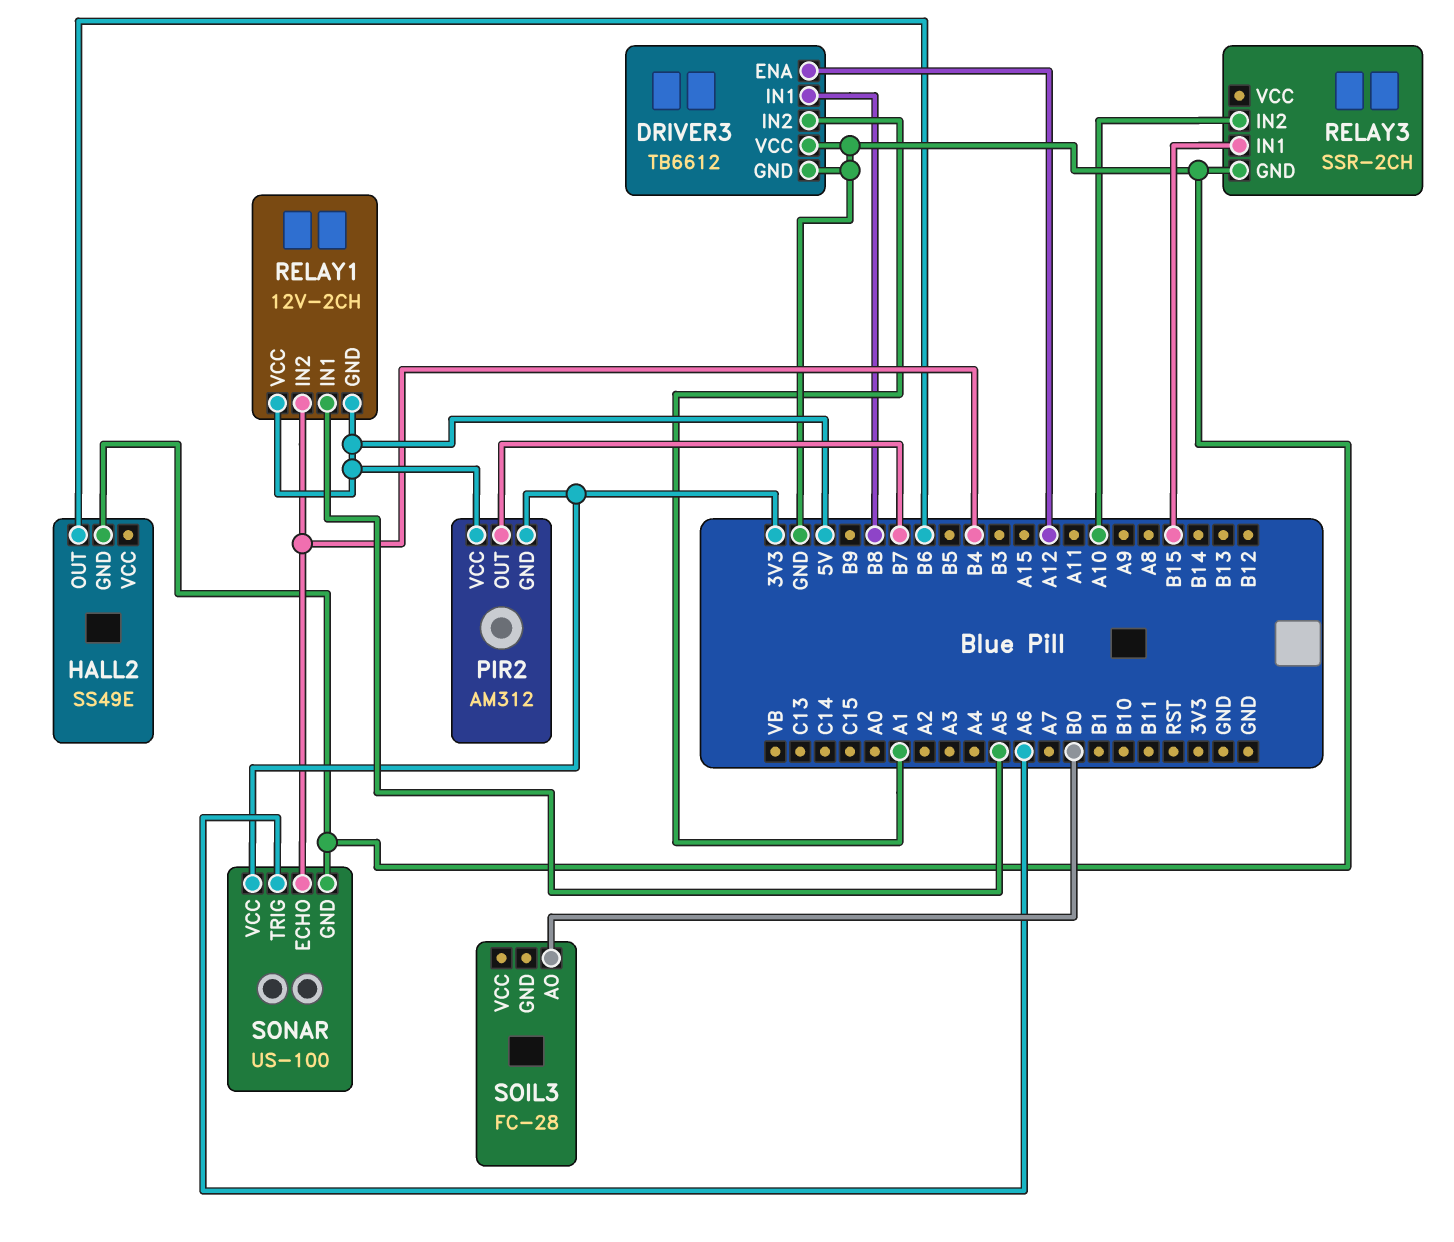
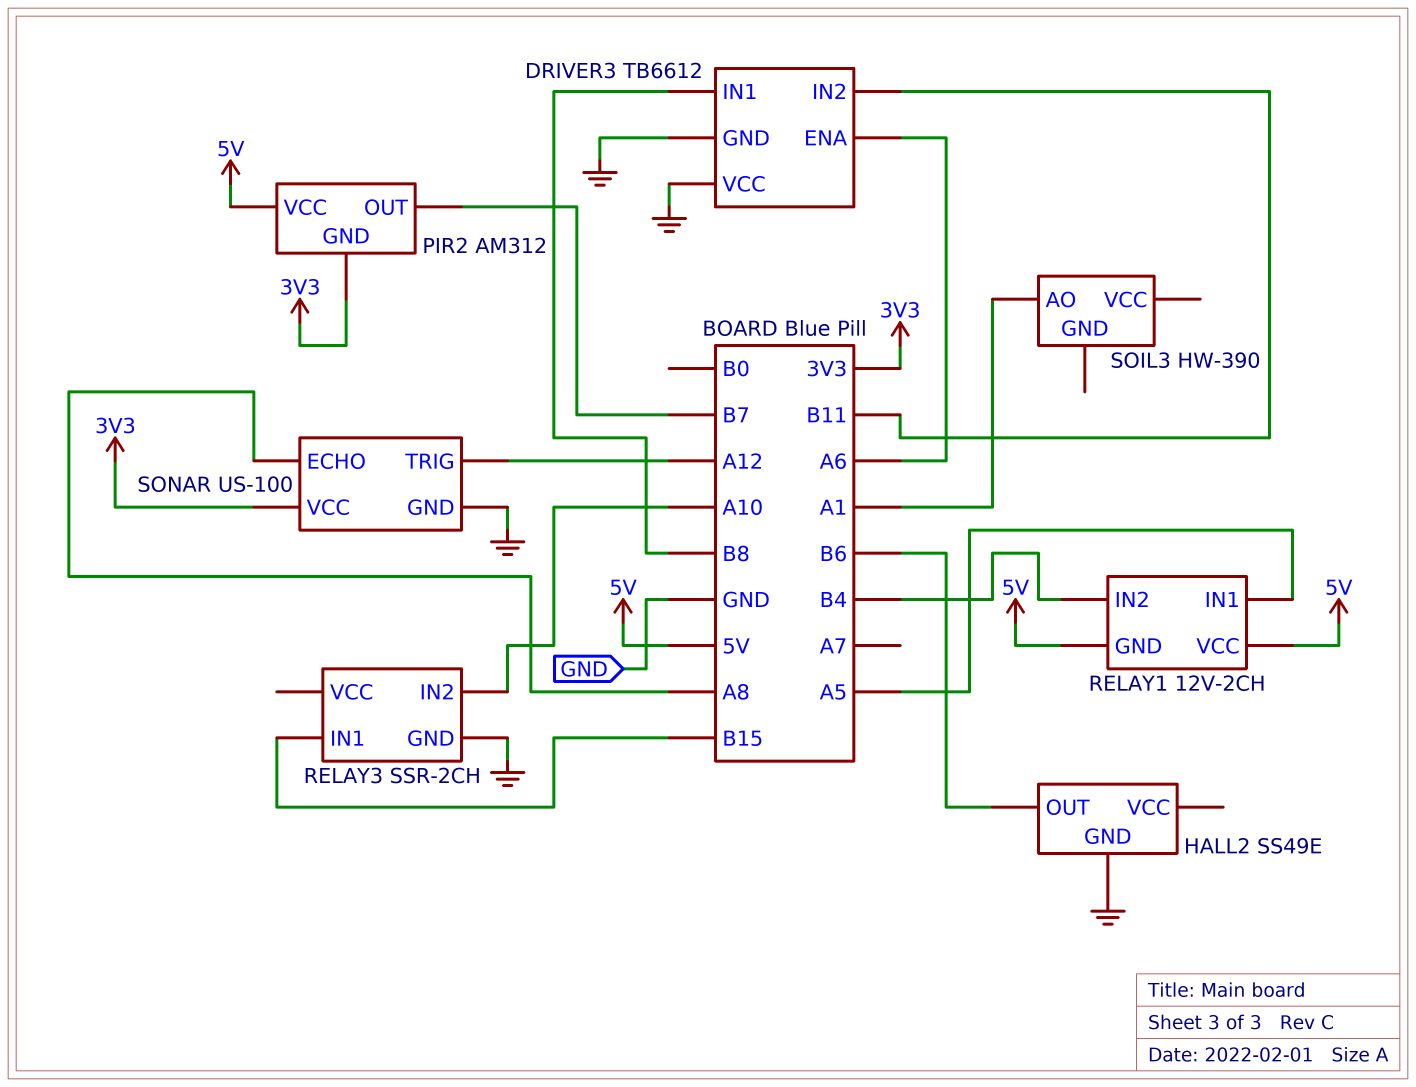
DRIVER3 pin ENA: A12 -> A6
DRIVER3 pin IN2: A1 -> B11
SOIL3: FC-28 -> HW-390
SOIL3 pin AO: B0 -> A1
SONAR pin ECHO: B4 -> A8
SONAR pin TRIG: A6 -> A12

